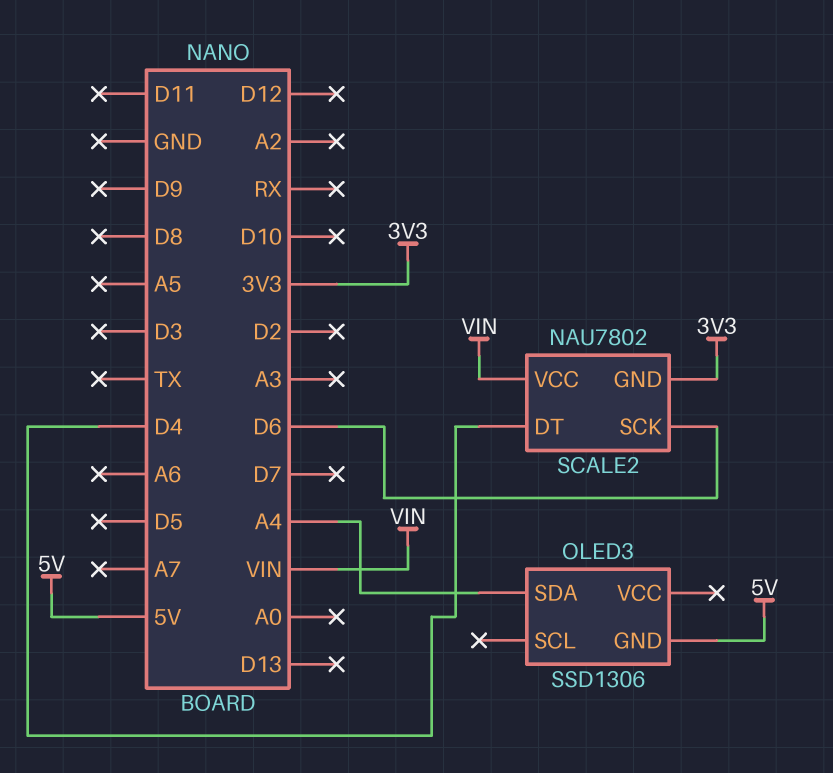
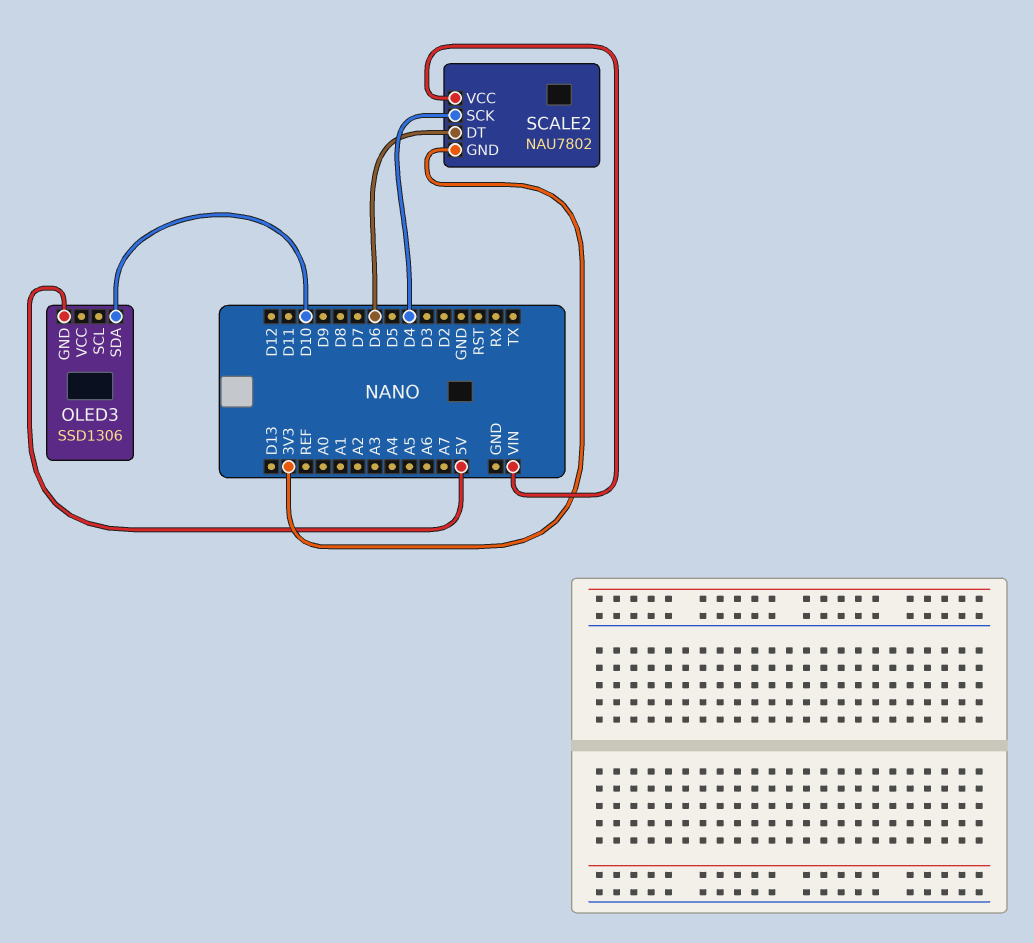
OLED3 pin SDA: A4 -> D10
SCALE2 pin DT: D4 -> D6
SCALE2 pin SCK: D6 -> D4

